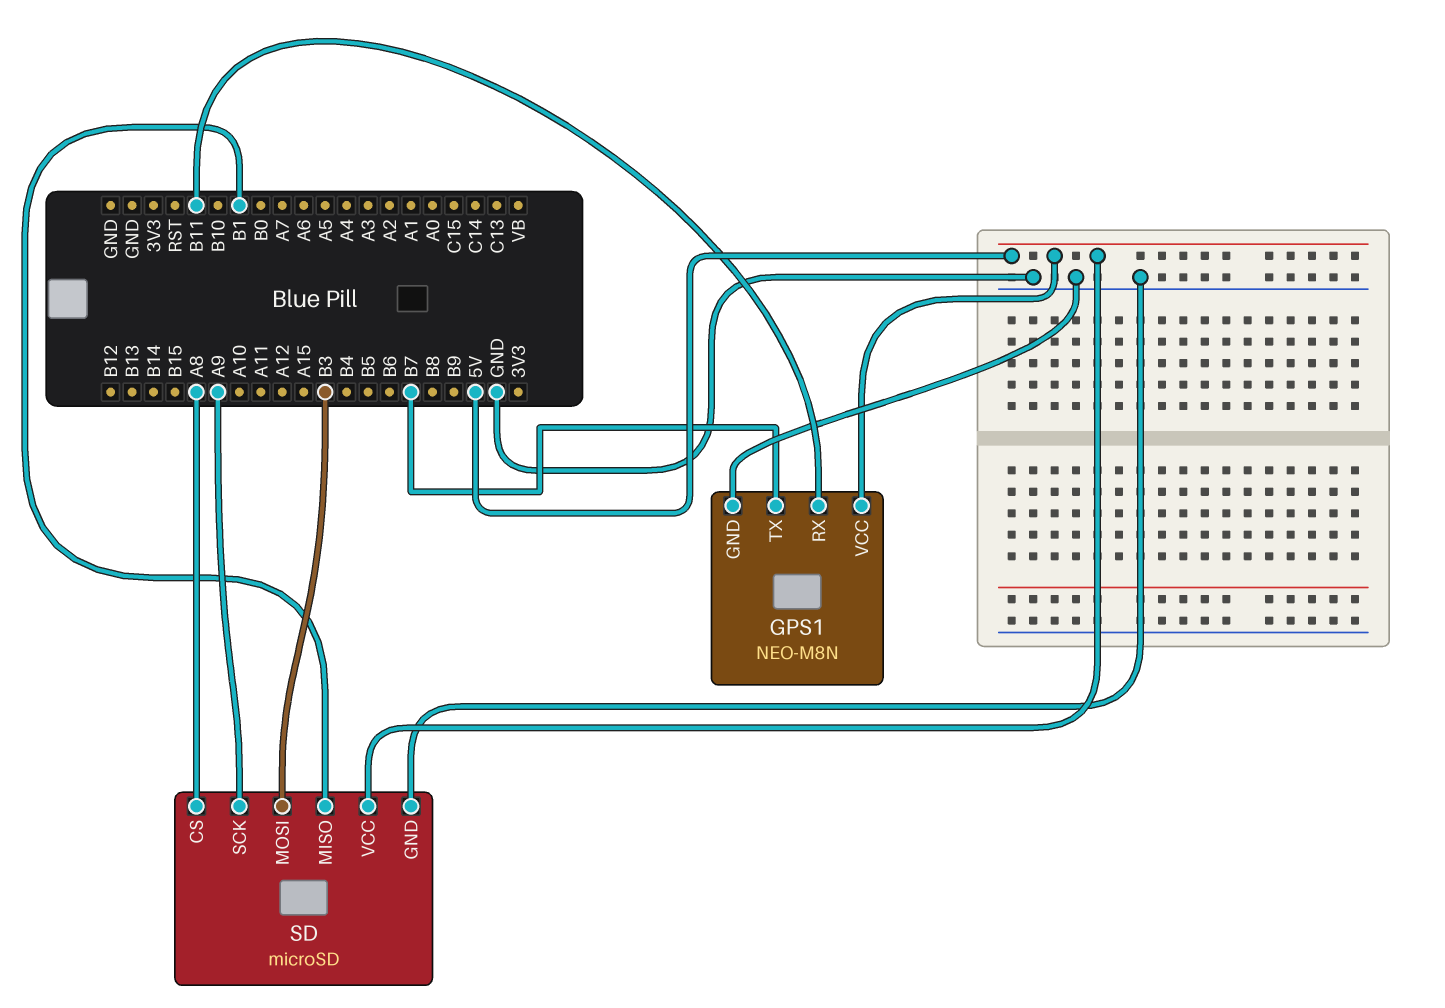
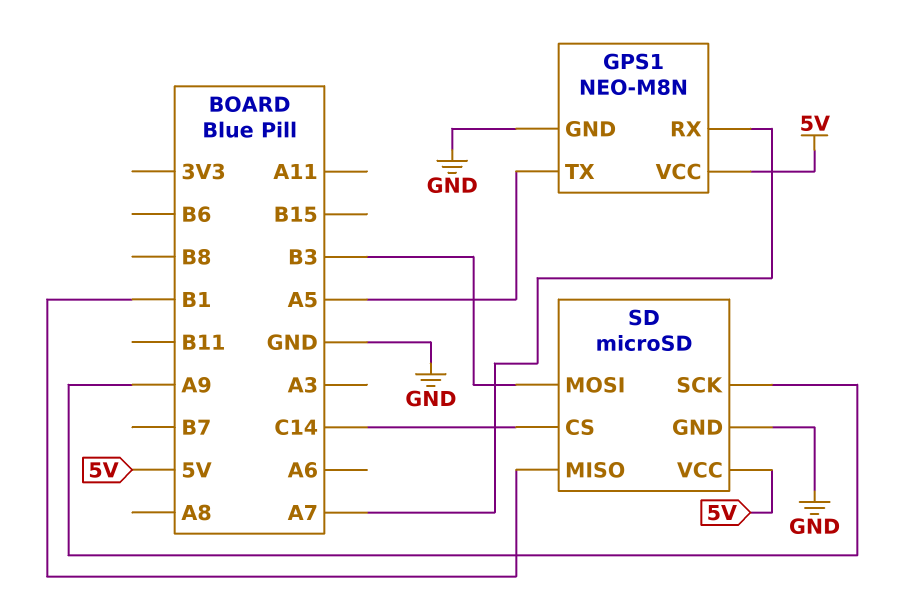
GPS1 pin RX: B11 -> A7
GPS1 pin TX: B7 -> A5
SD pin CS: A8 -> C14

